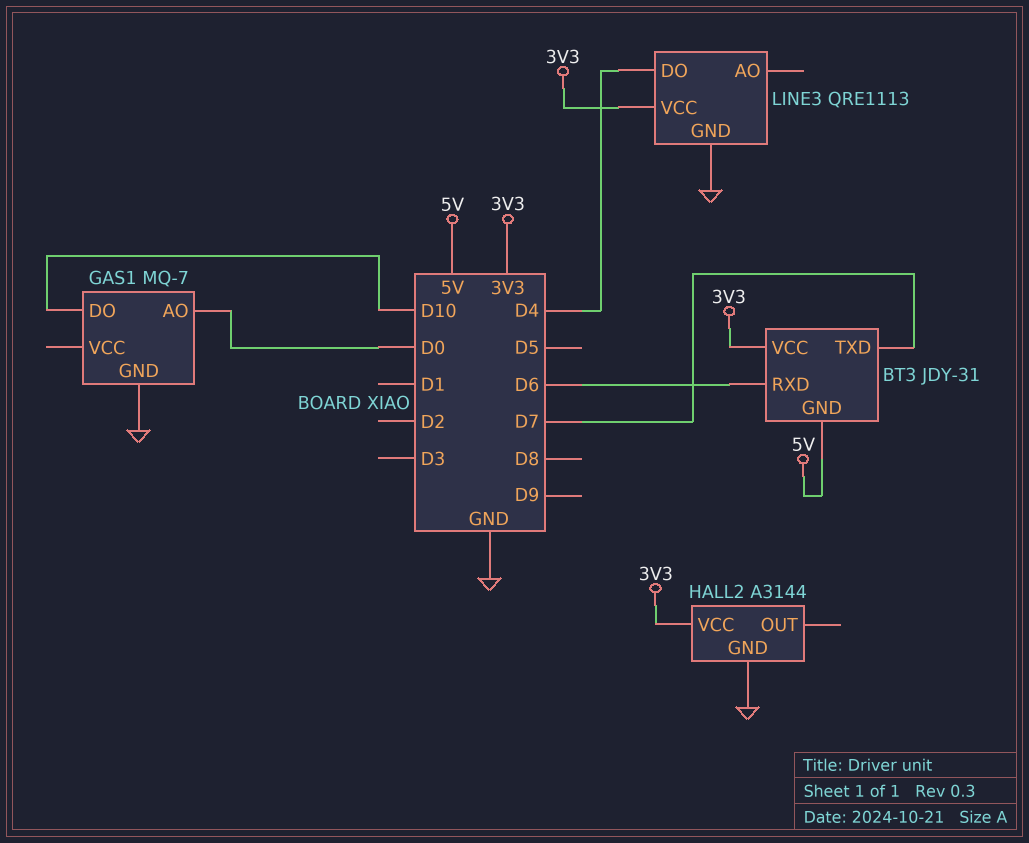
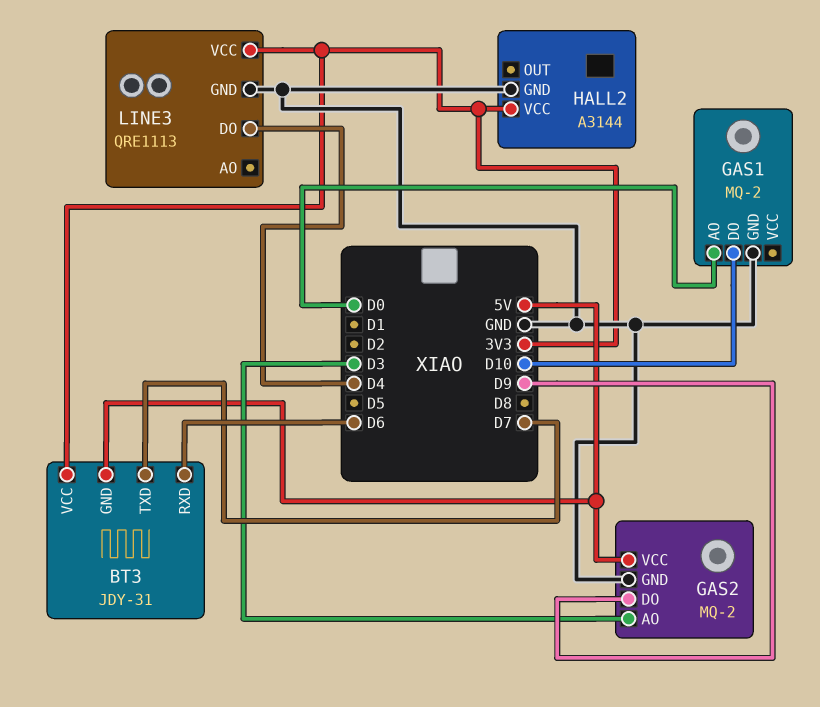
GAS1: MQ-7 -> MQ-2
GAS2: none -> MQ-2
GAS2 pin AO: none -> D3
GAS2 pin DO: none -> D9
GAS2 pin GND: none -> GND
GAS2 pin VCC: none -> 5V

